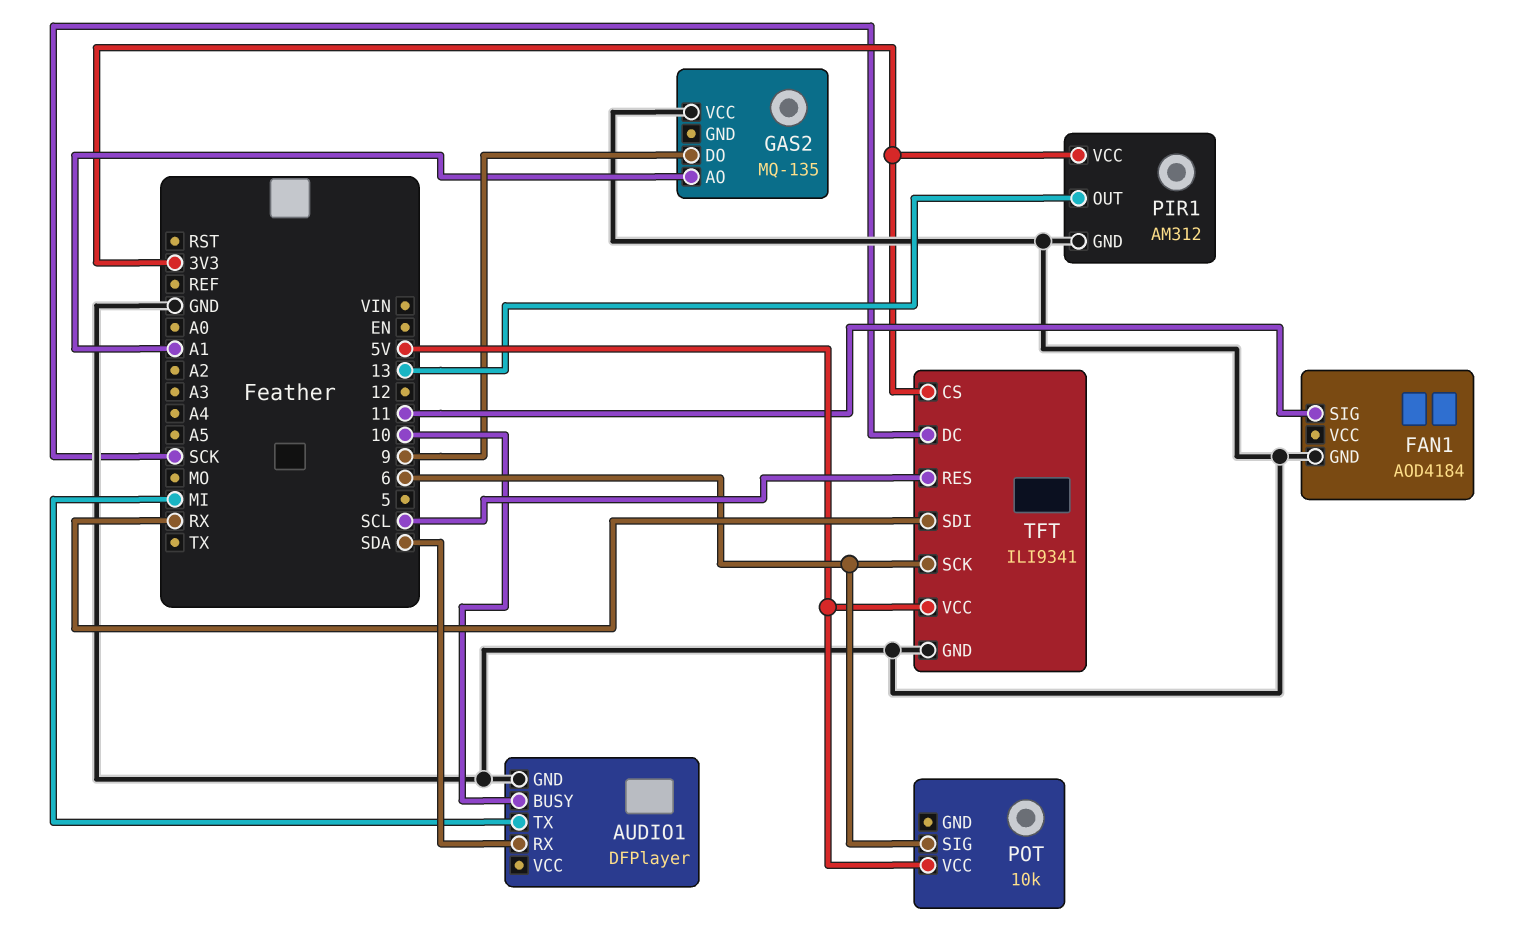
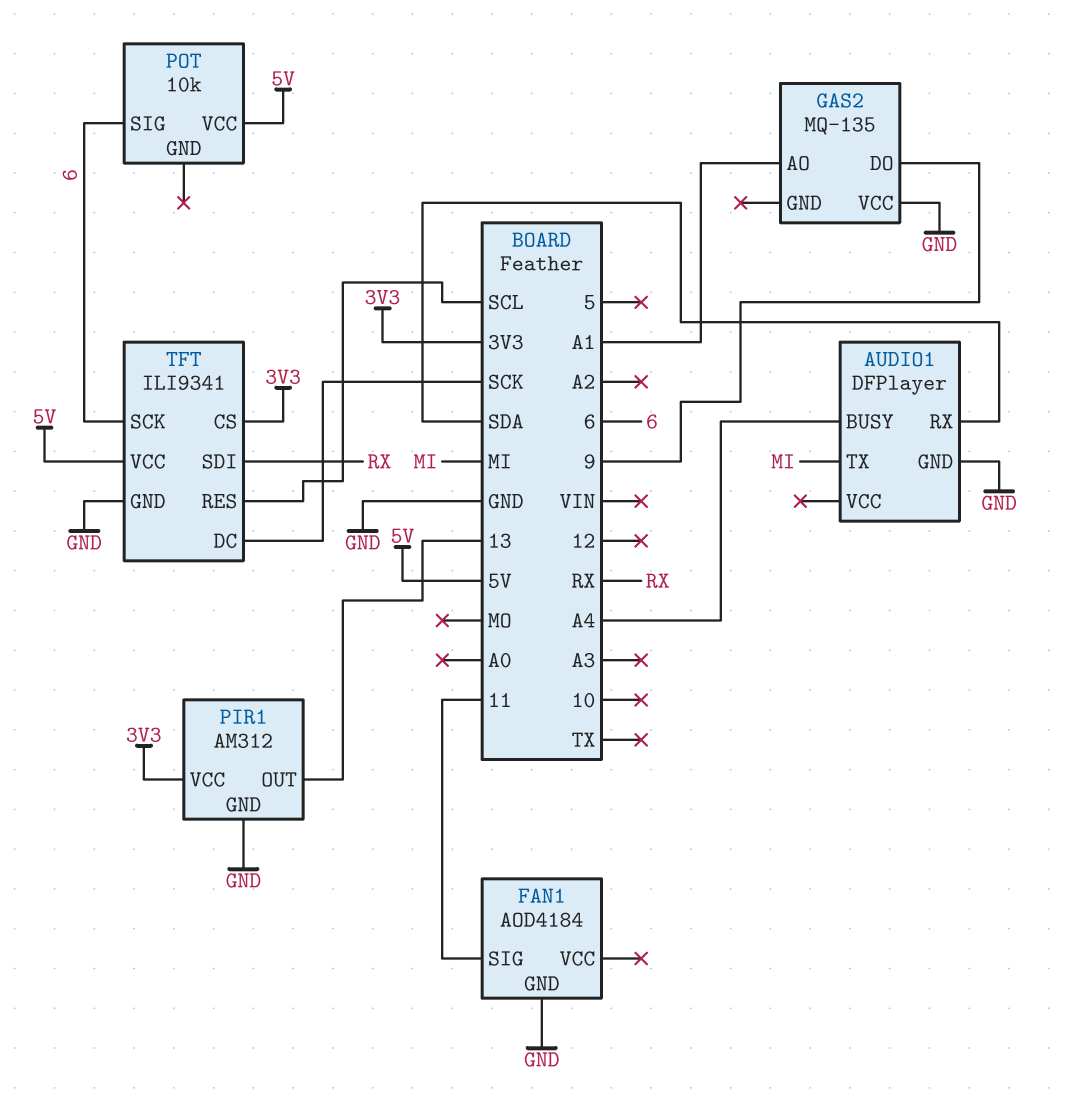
AUDIO1 pin BUSY: 10 -> A4

